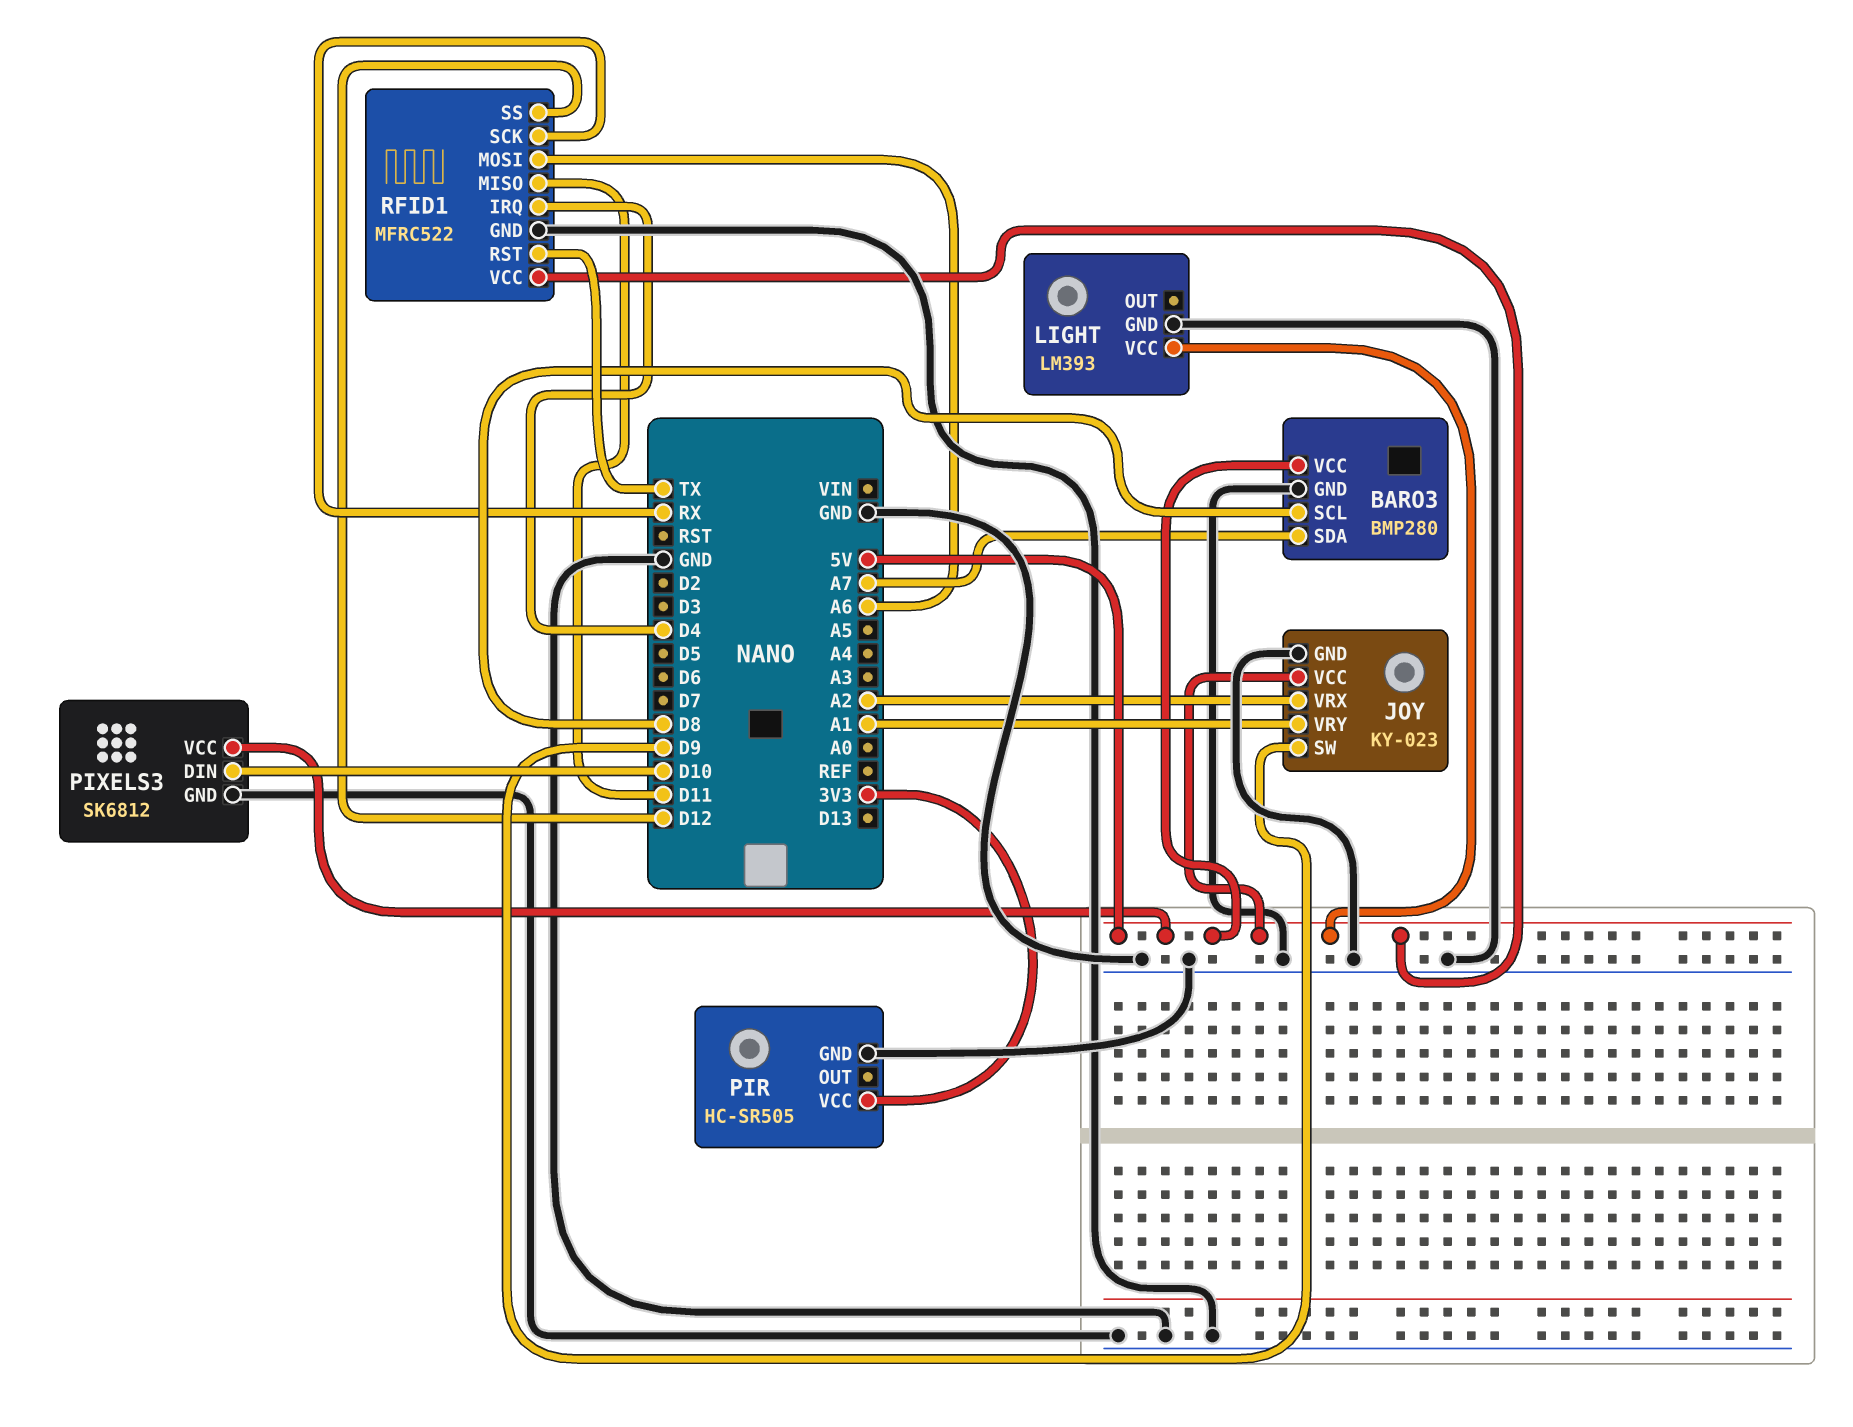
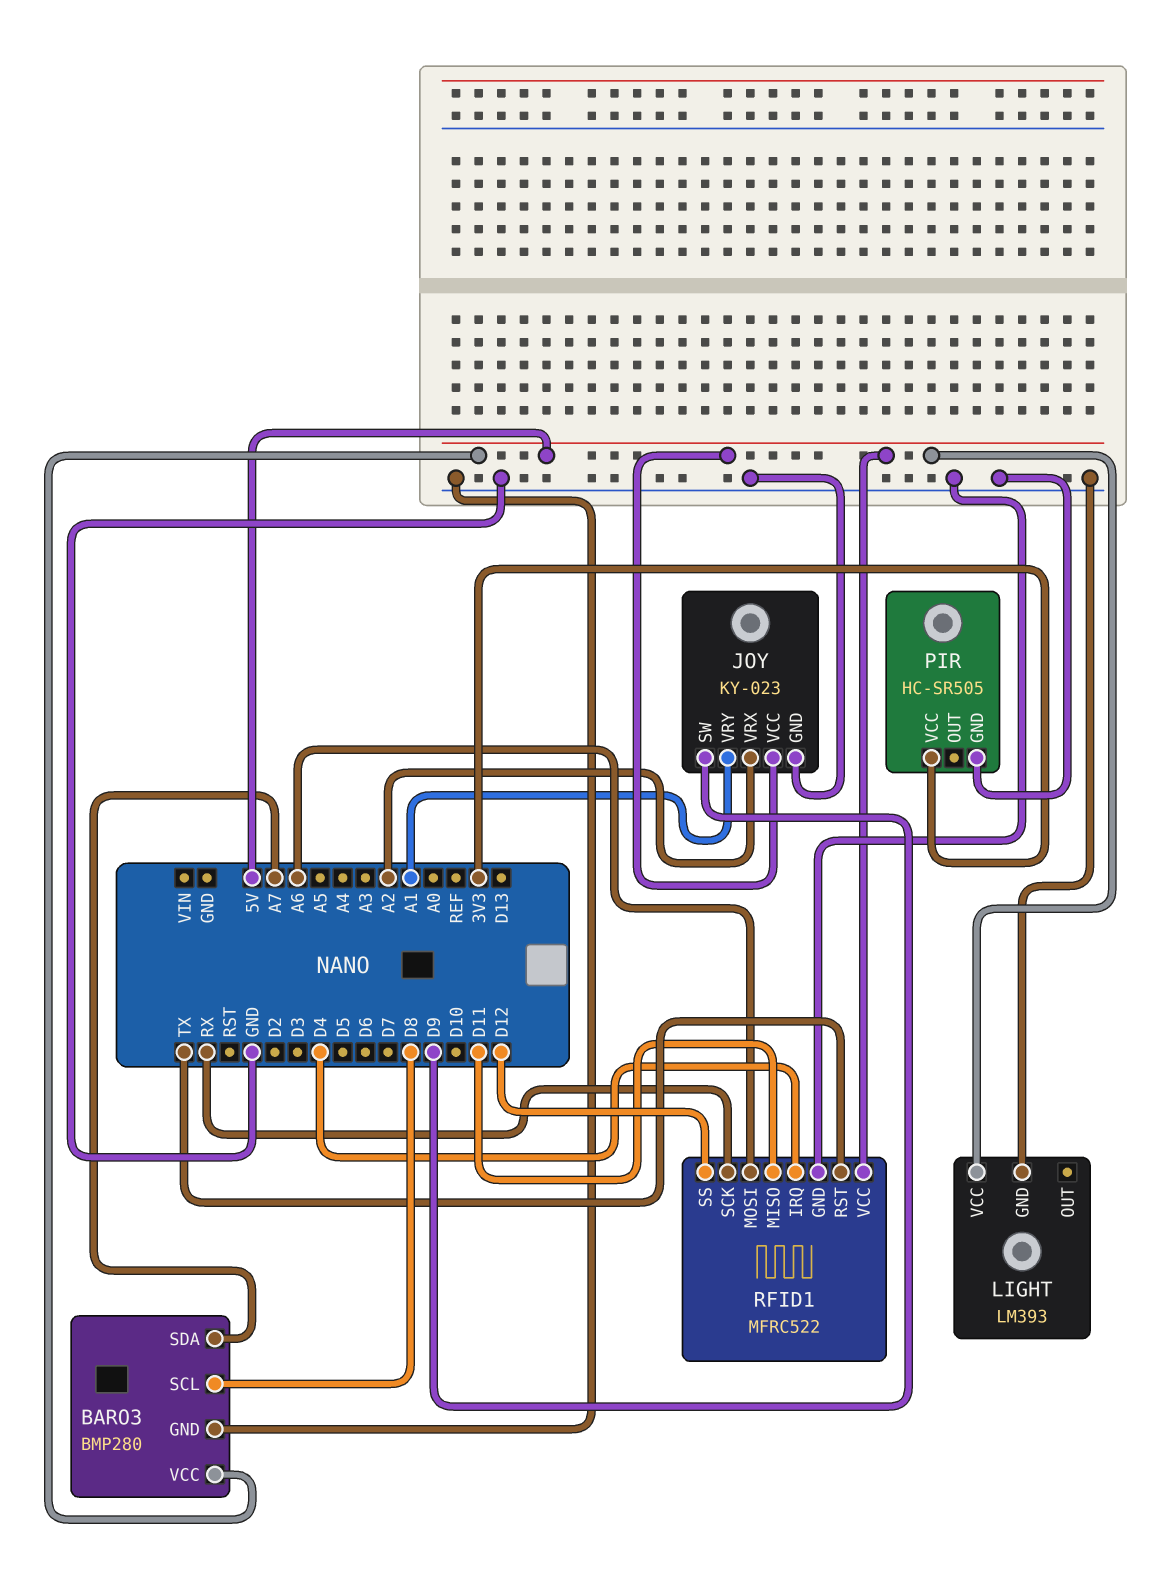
PIXELS3: SK6812 -> none
PIXELS3 pin DIN: D10 -> none
PIXELS3 pin GND: GND -> none
PIXELS3 pin VCC: 5V -> none

